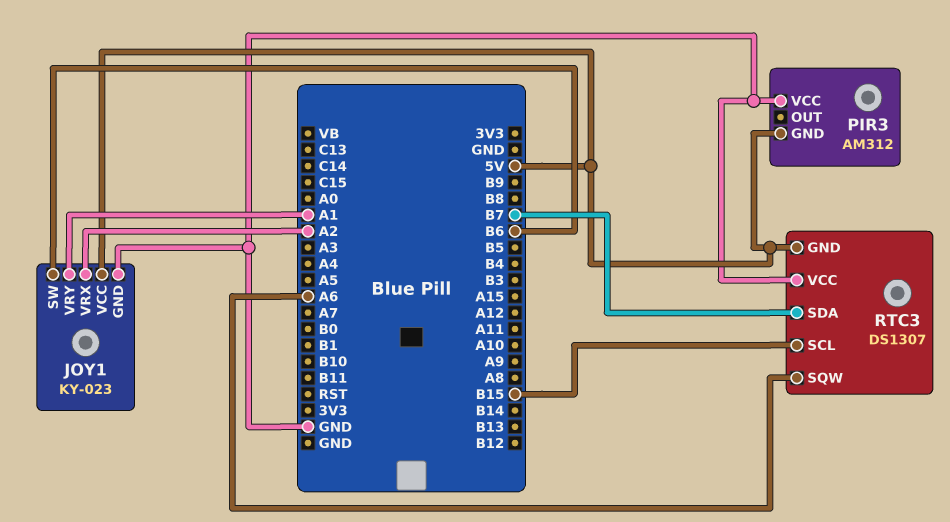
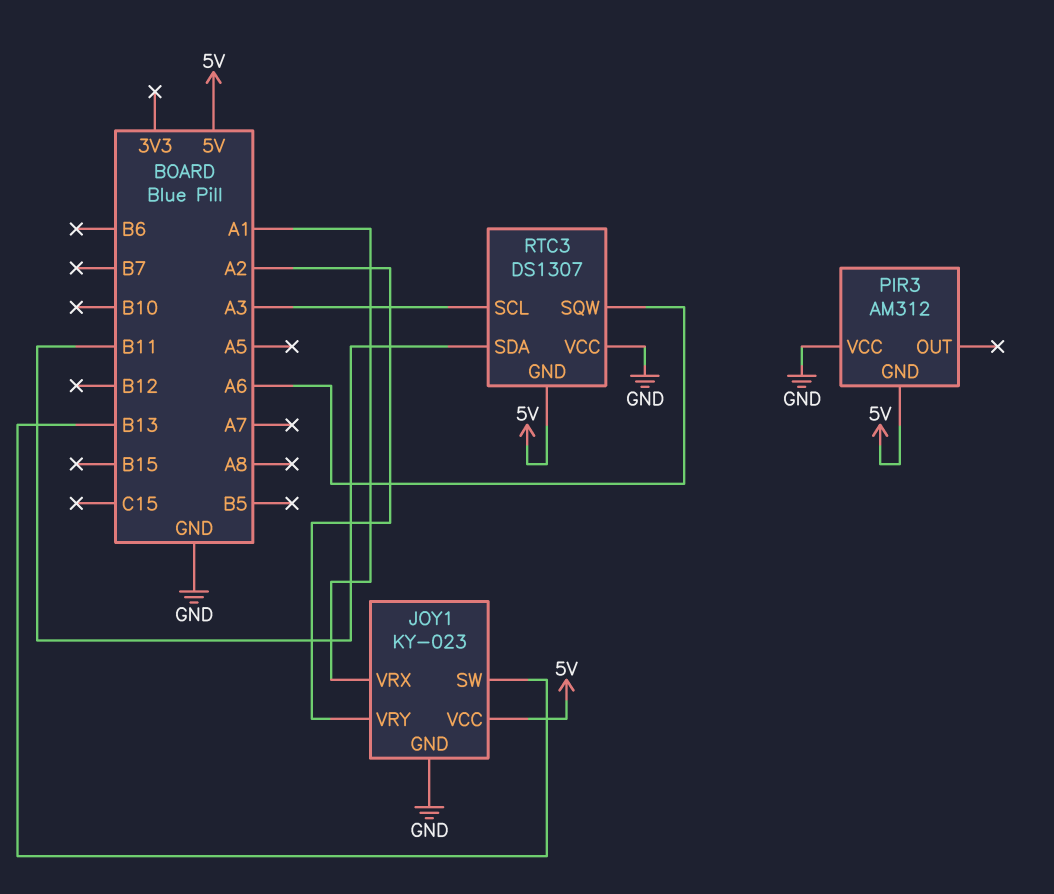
JOY1 pin SW: B6 -> B13
JOY1 pin VRX: A2 -> A1
JOY1 pin VRY: A1 -> A2
RTC3 pin SCL: B15 -> A3
RTC3 pin SDA: B7 -> B11

